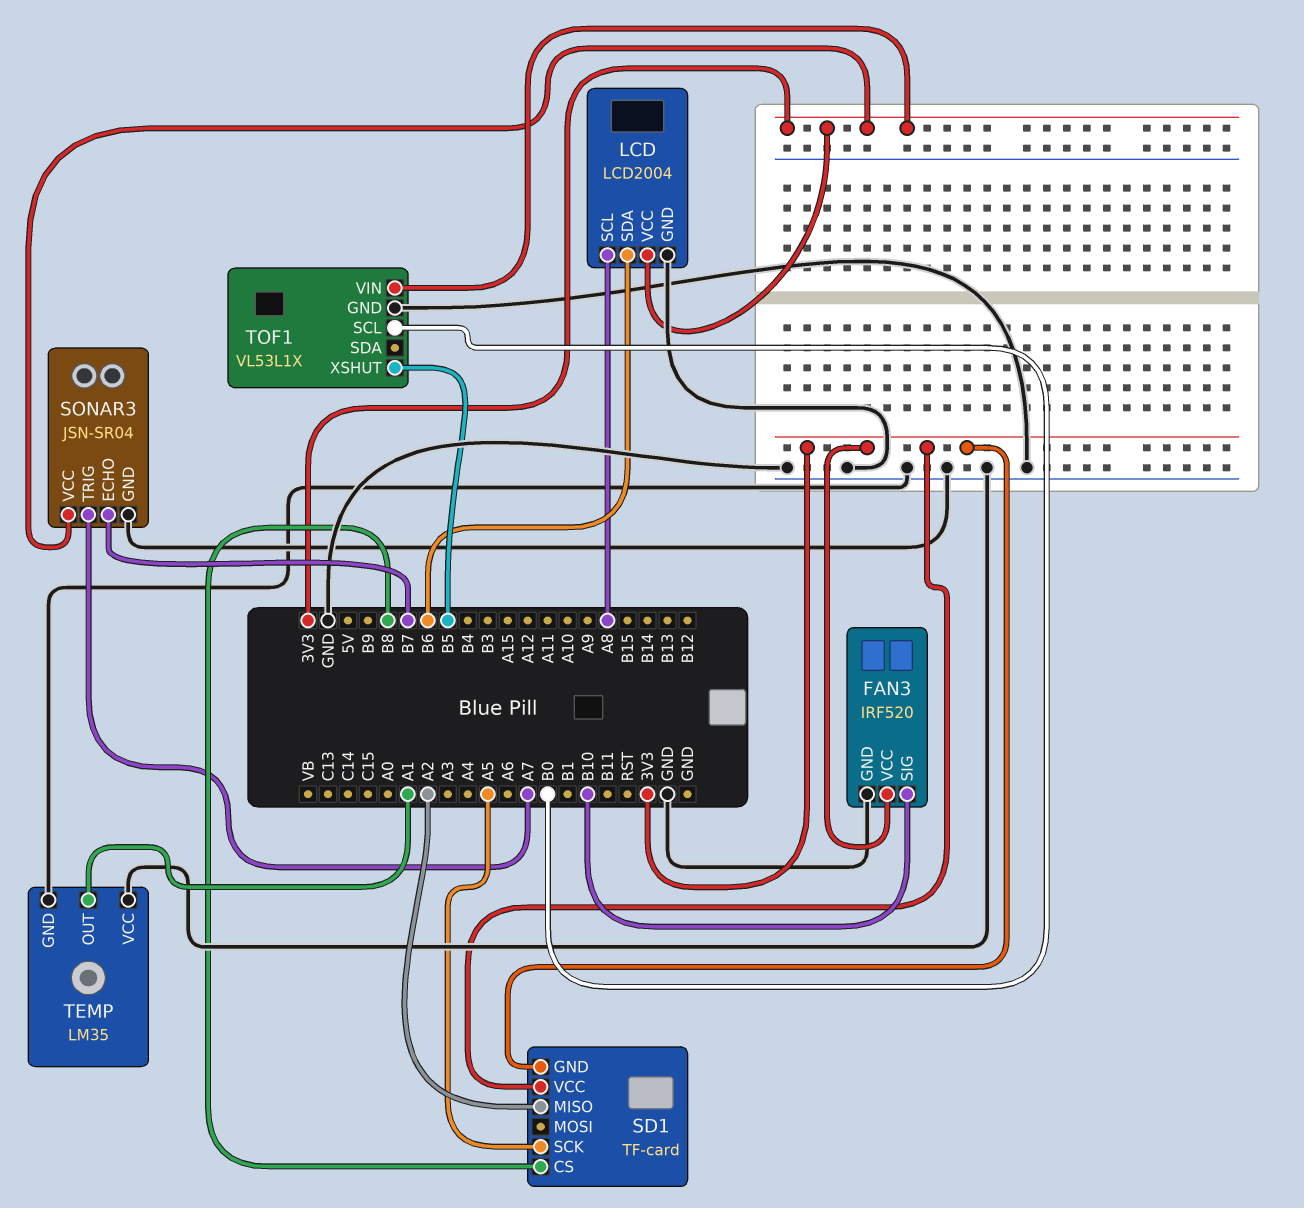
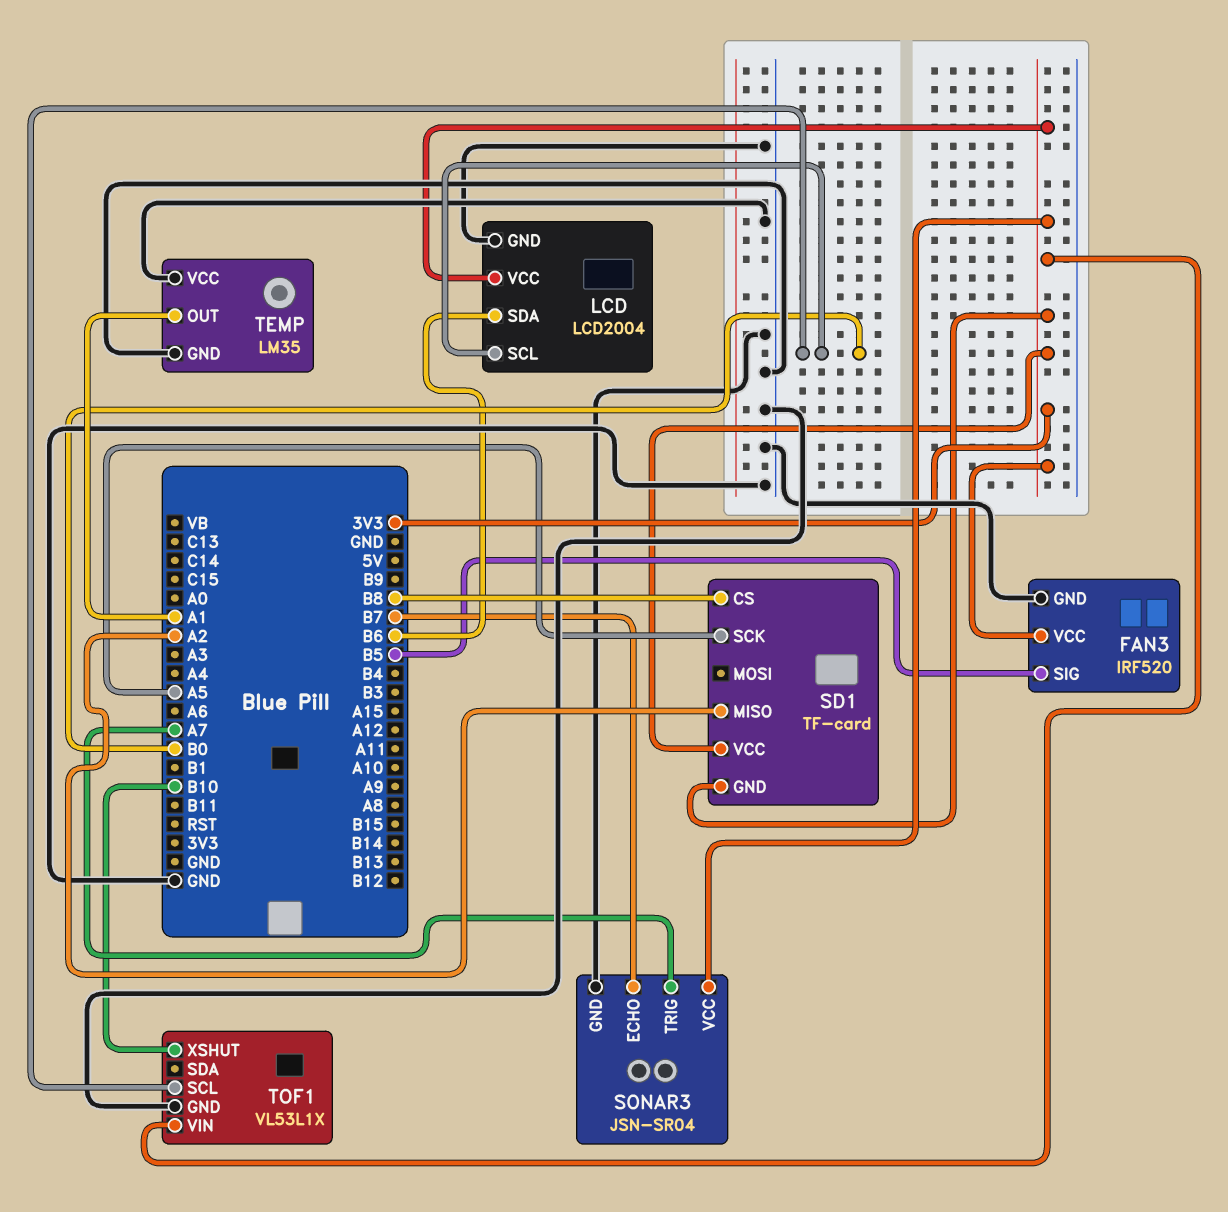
FAN3 pin SIG: B10 -> B5
LCD pin SCL: A8 -> B0
TOF1 pin XSHUT: B5 -> B10

